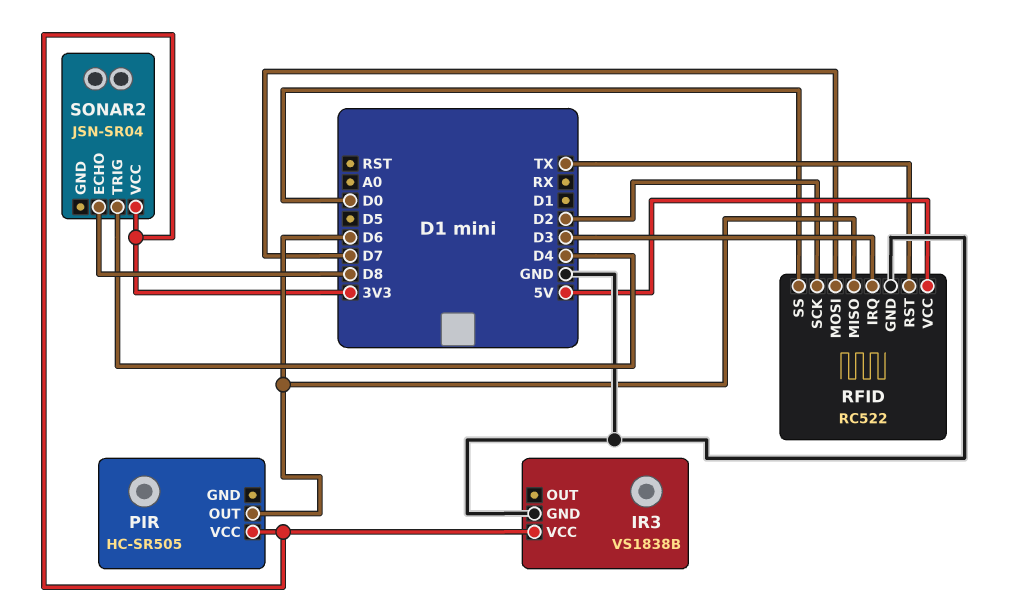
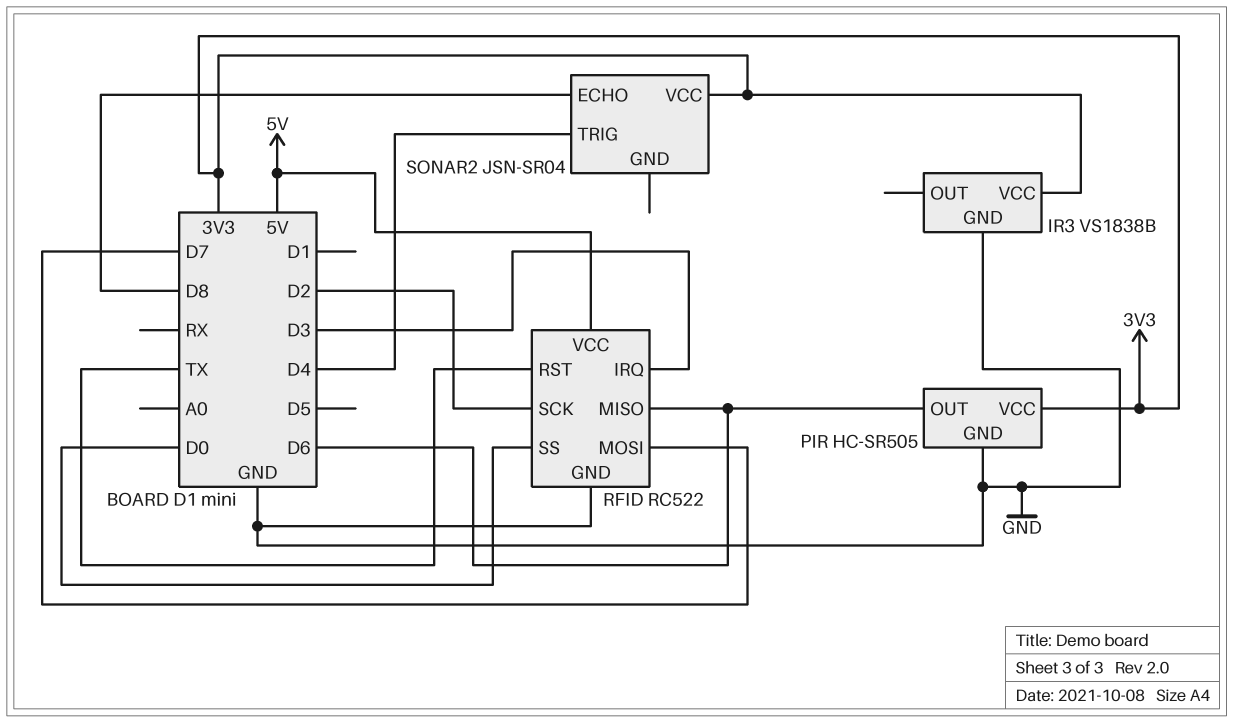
PIR pin GND: none -> GND

